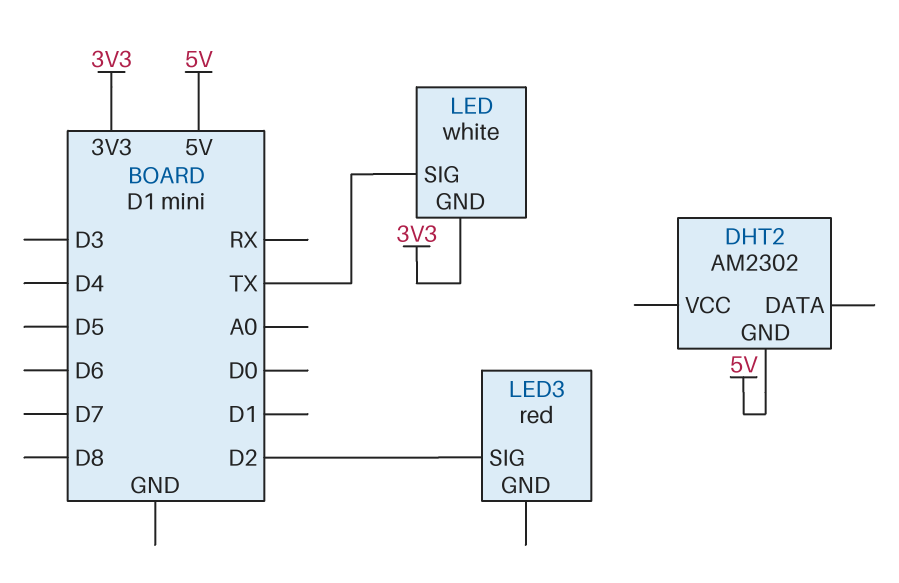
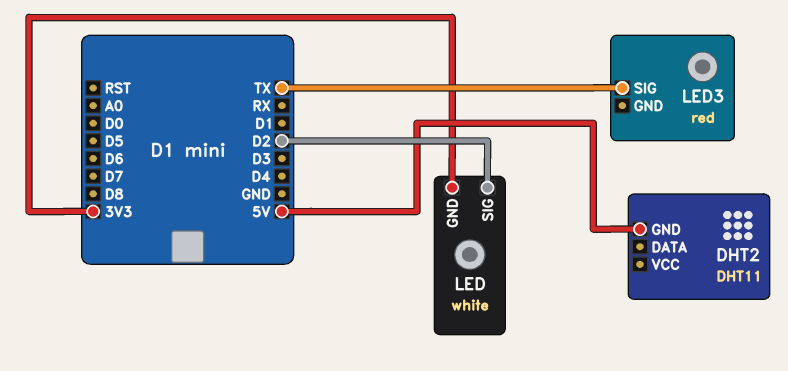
DHT2: AM2302 -> DHT11
LED pin SIG: TX -> D2
LED3 pin SIG: D2 -> TX

